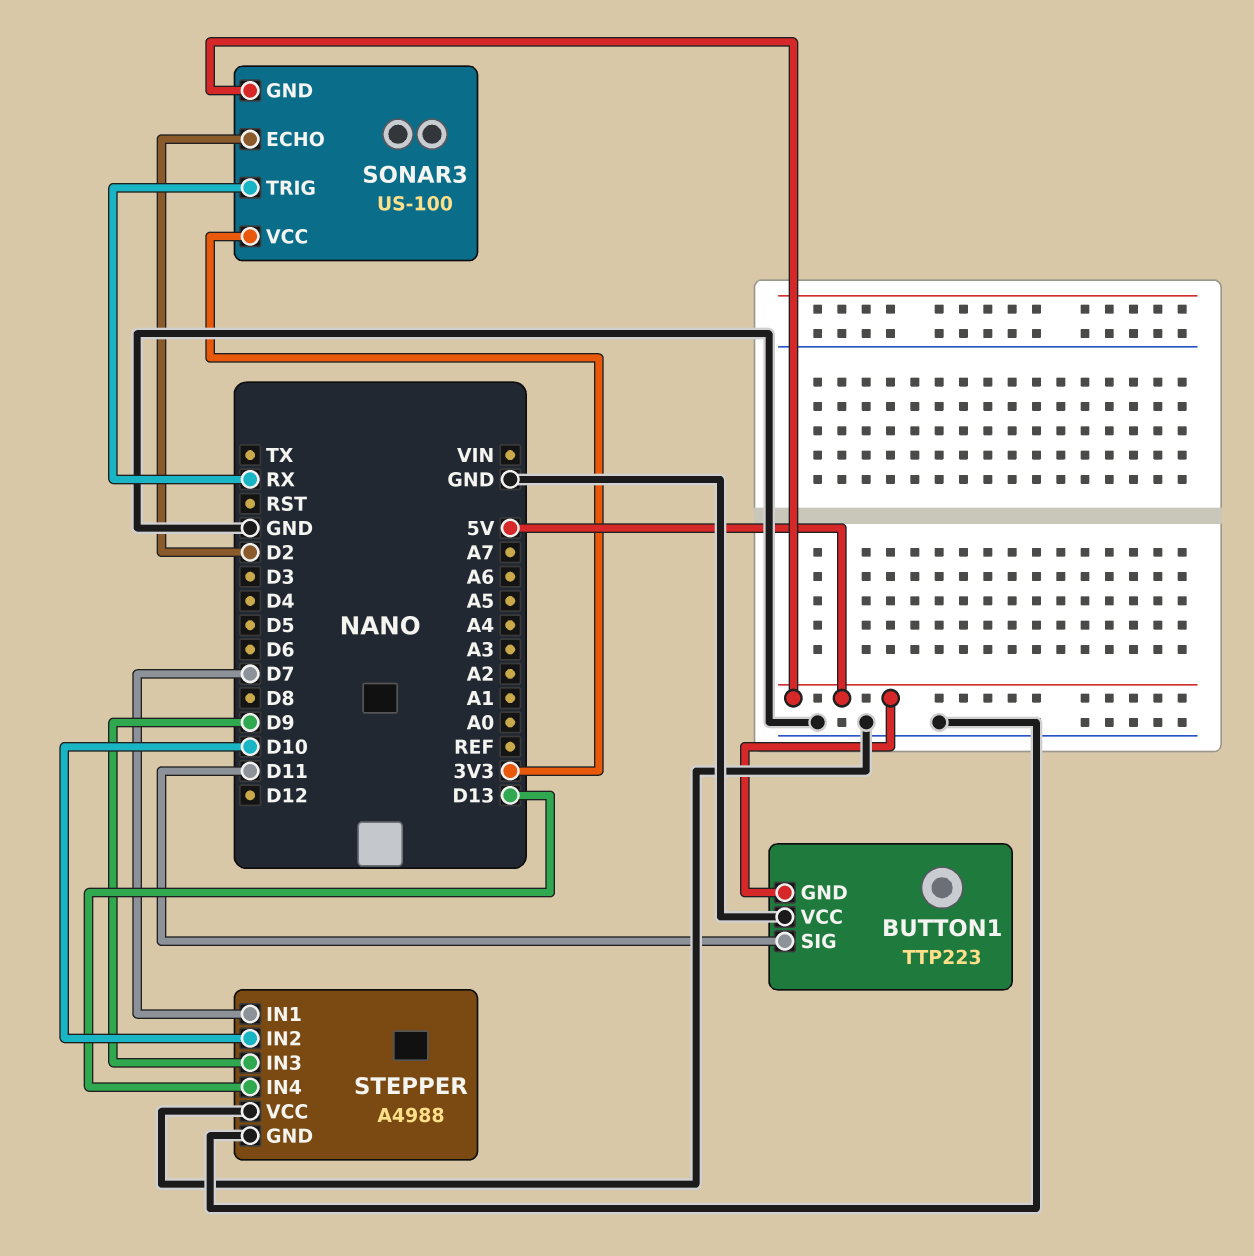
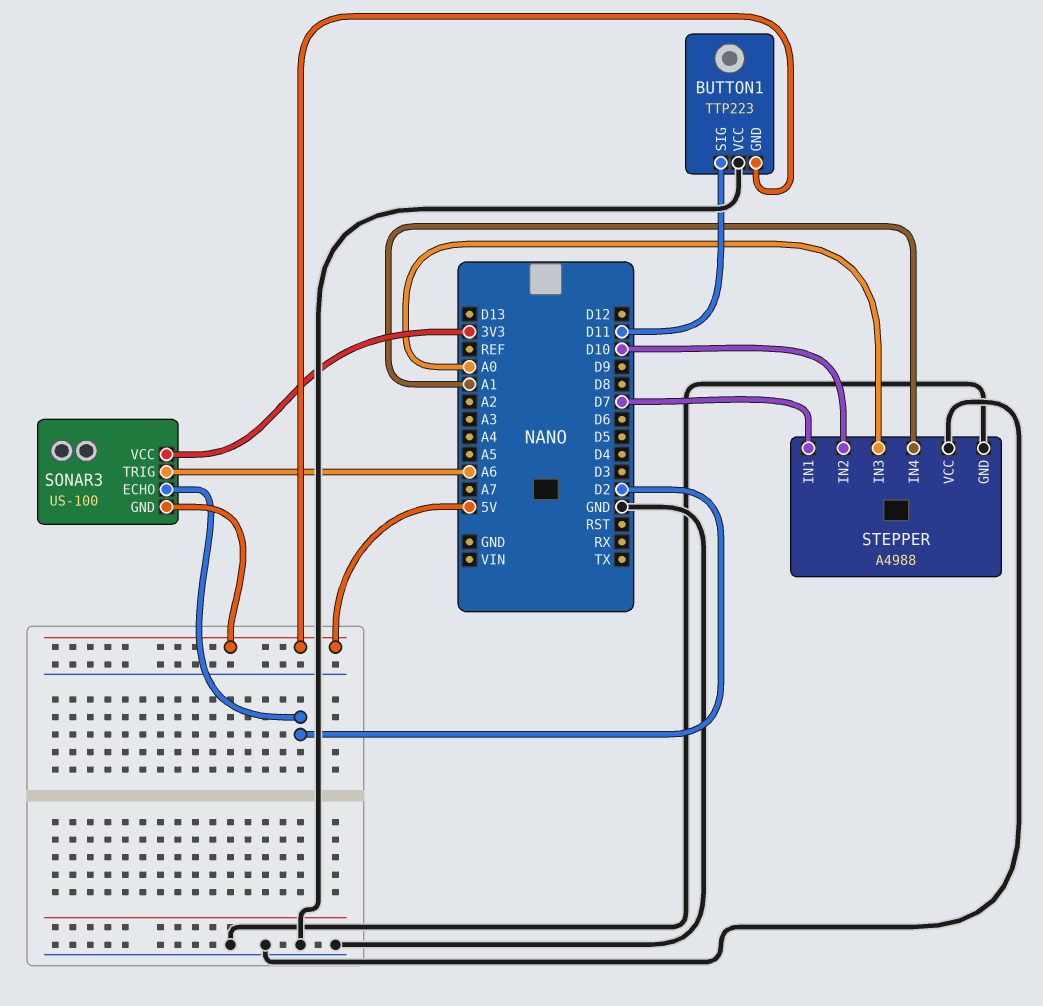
SONAR3 pin TRIG: RX -> A6
STEPPER pin IN3: D9 -> A0
STEPPER pin IN4: D13 -> A1

